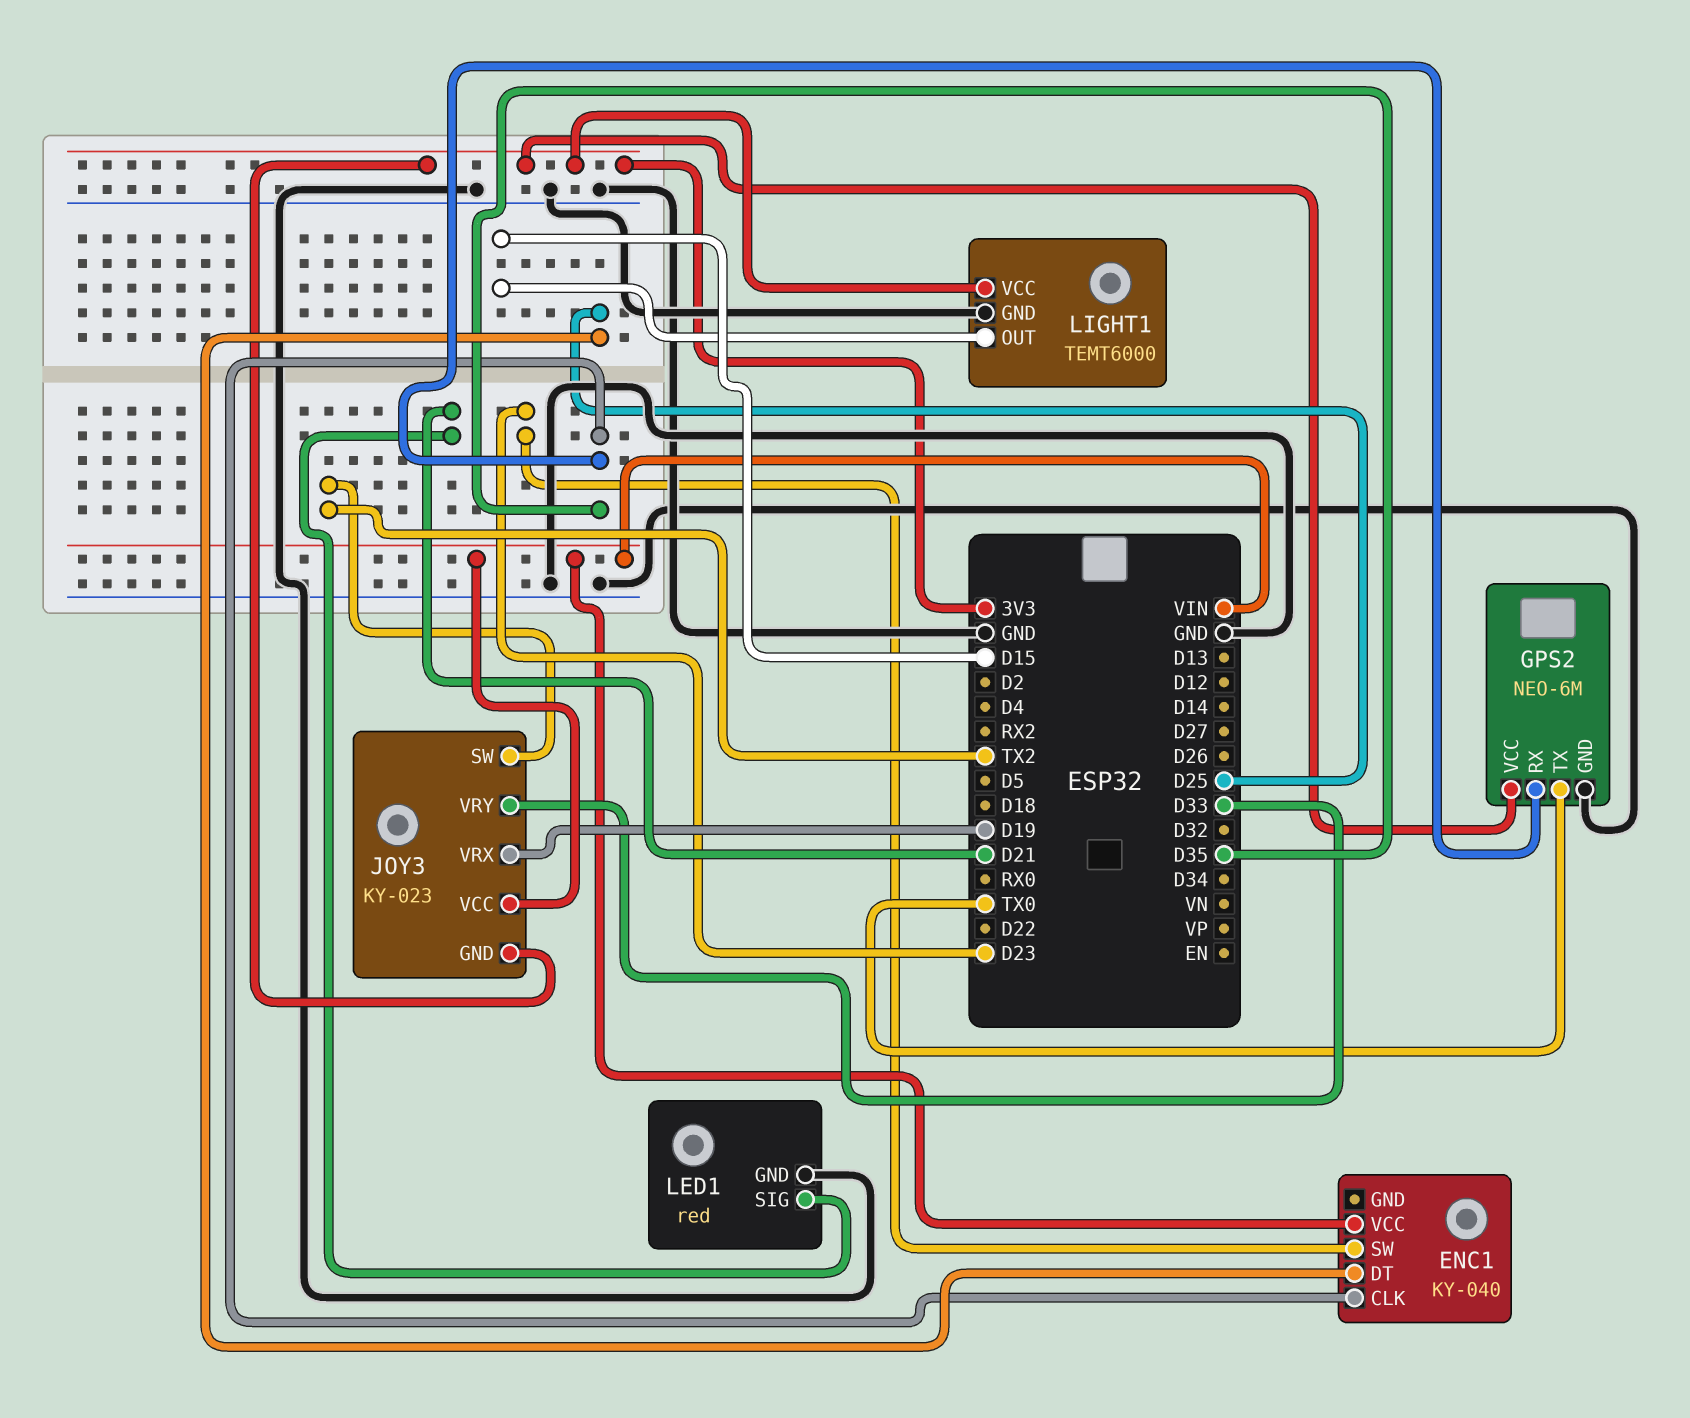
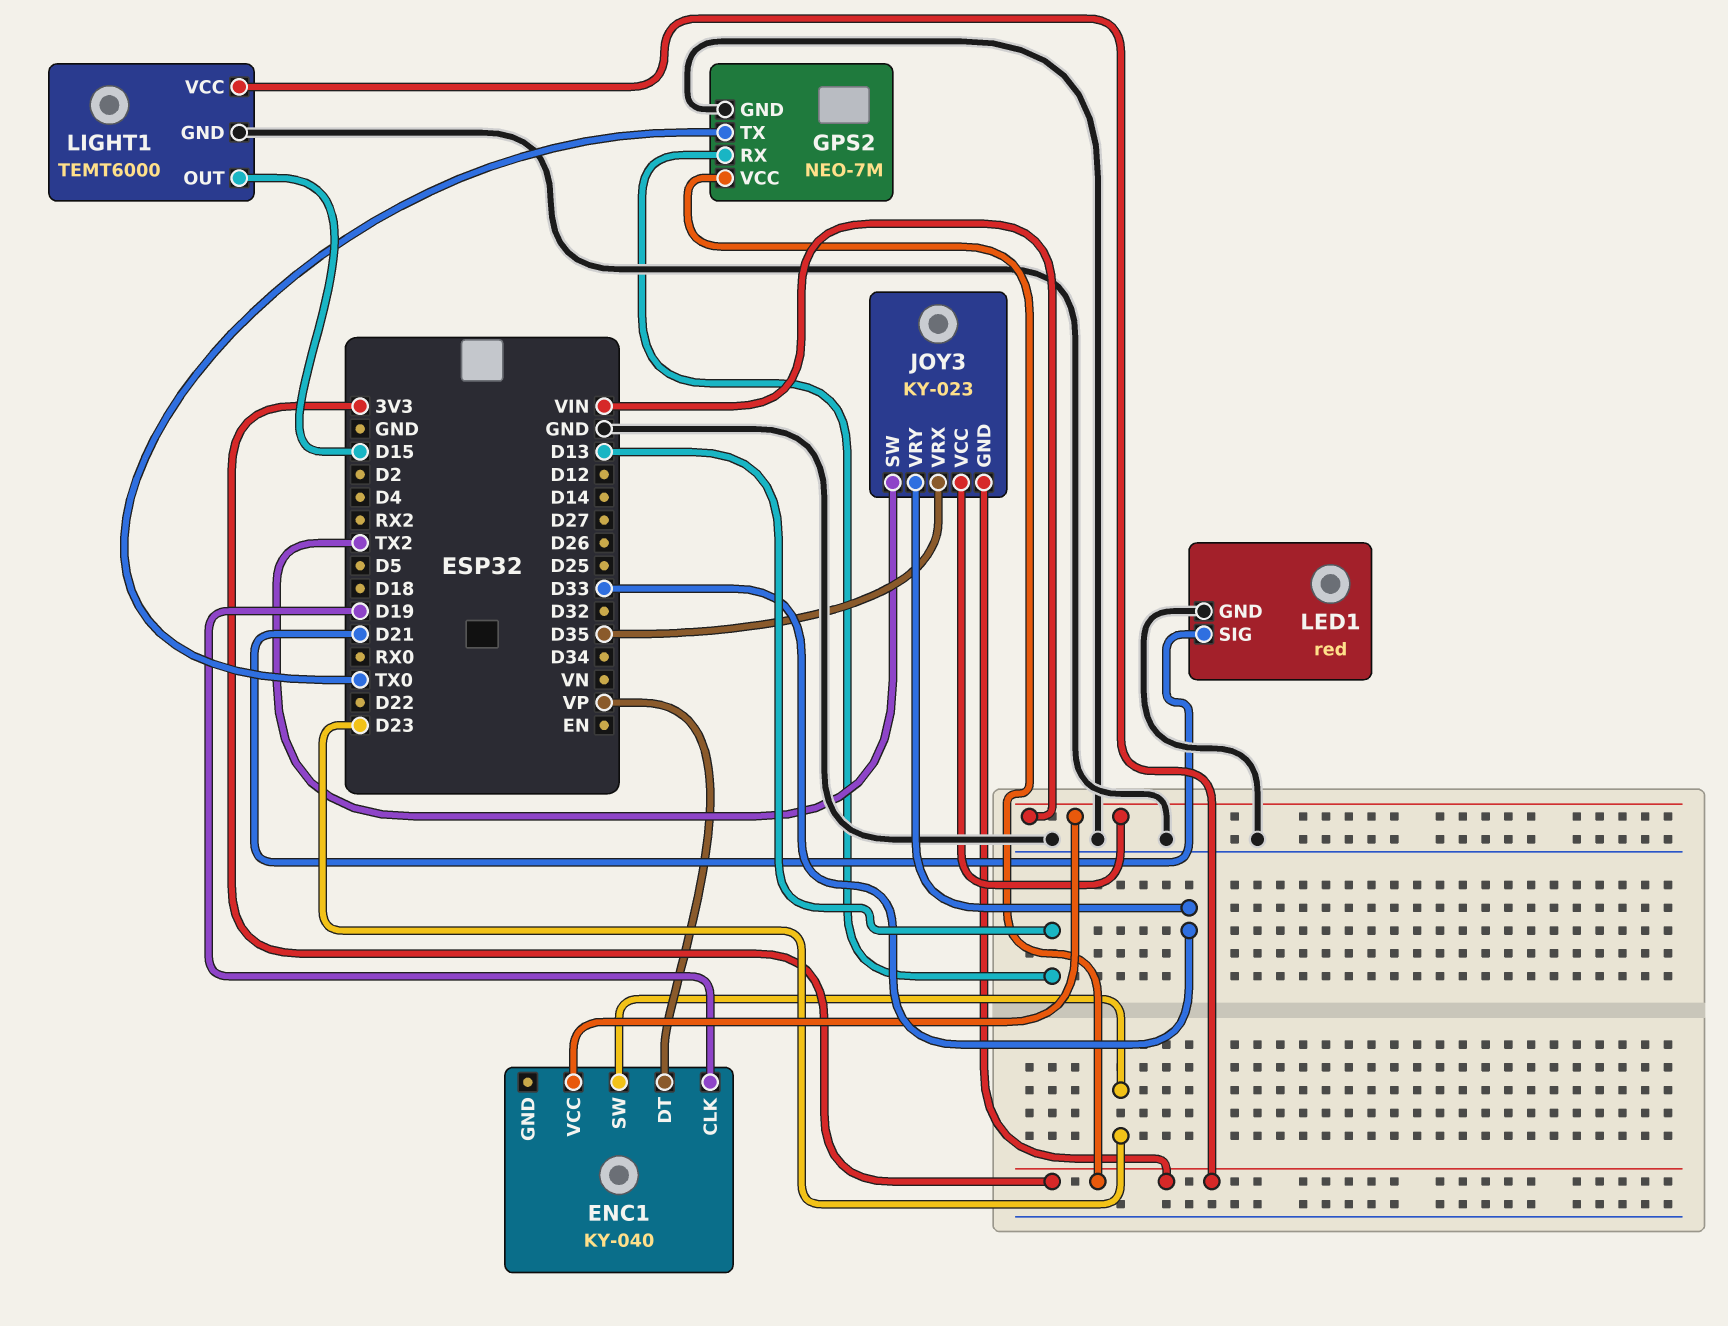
ENC1 pin CLK: D35 -> D19
ENC1 pin DT: D25 -> VP
GPS2: NEO-6M -> NEO-7M
GPS2 pin RX: D35 -> D13
JOY3 pin VRX: D19 -> D35

